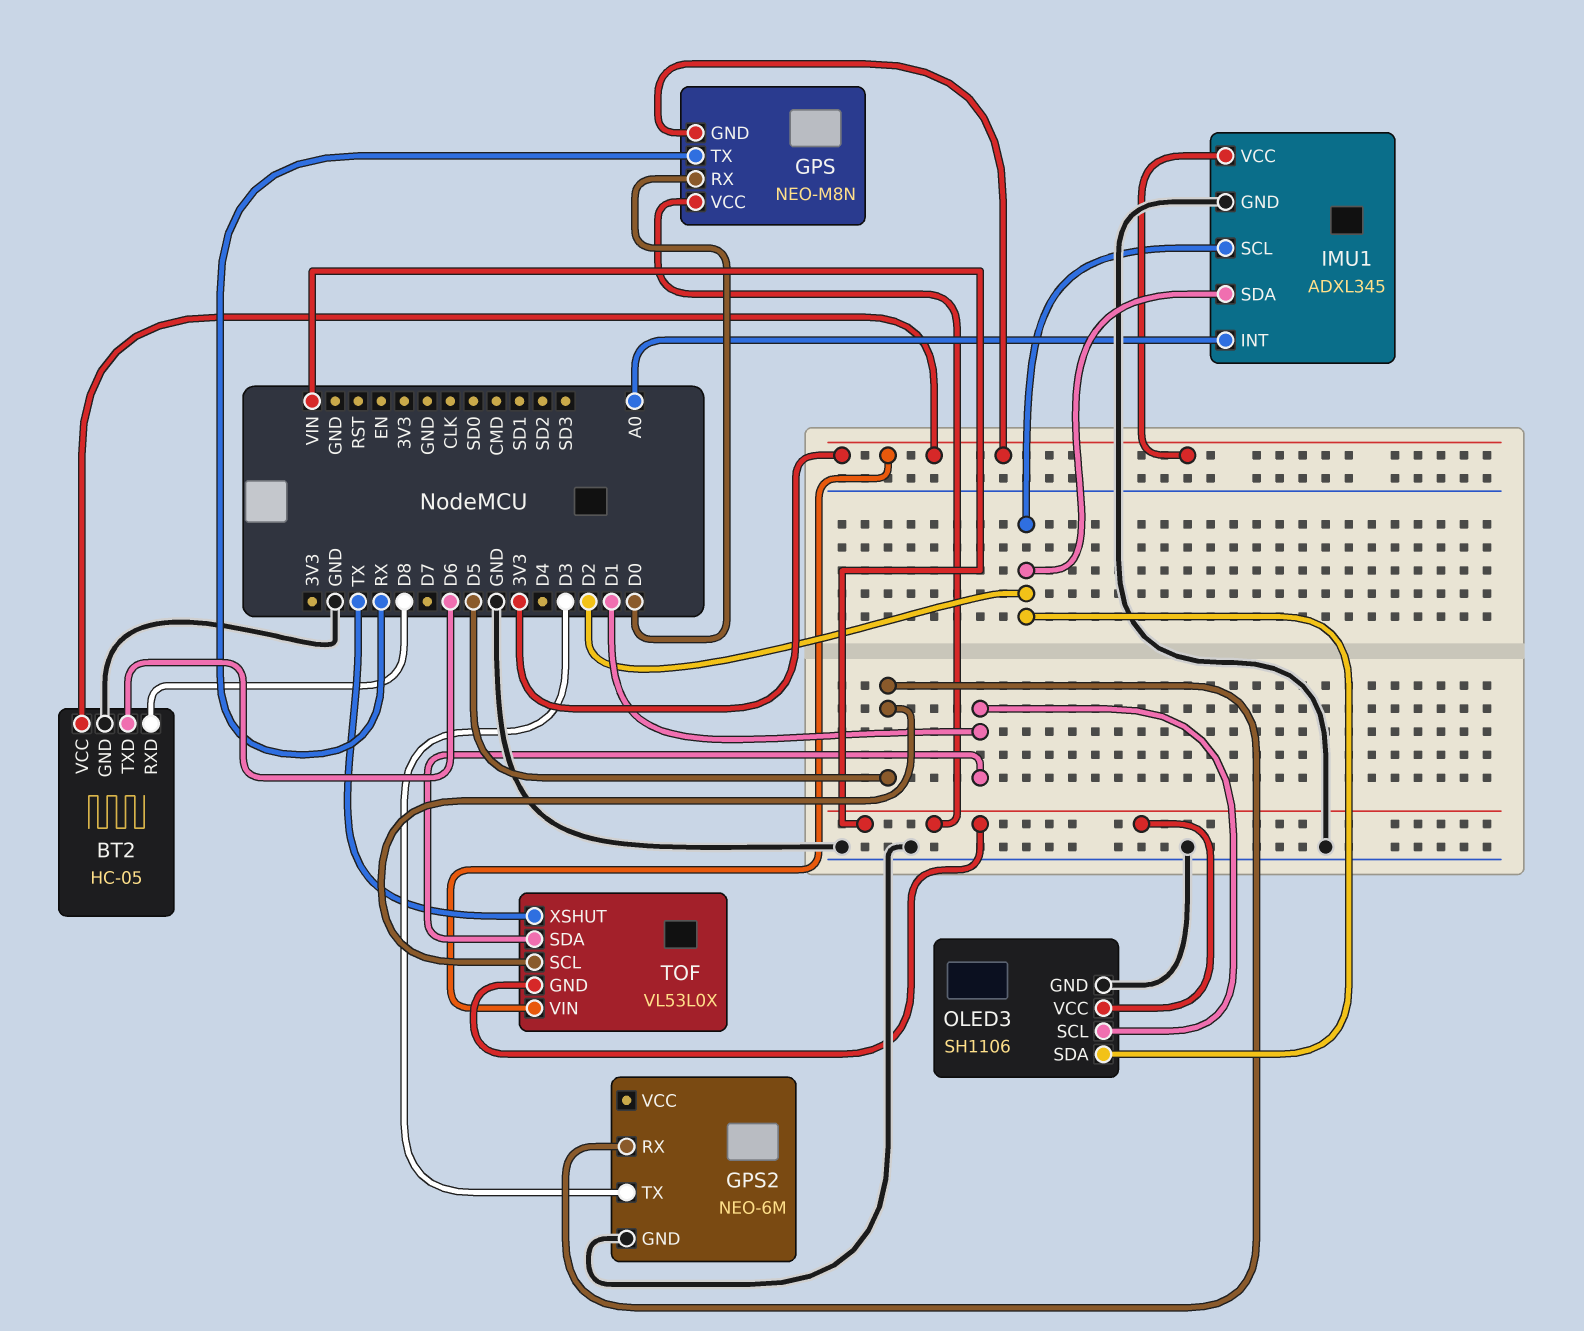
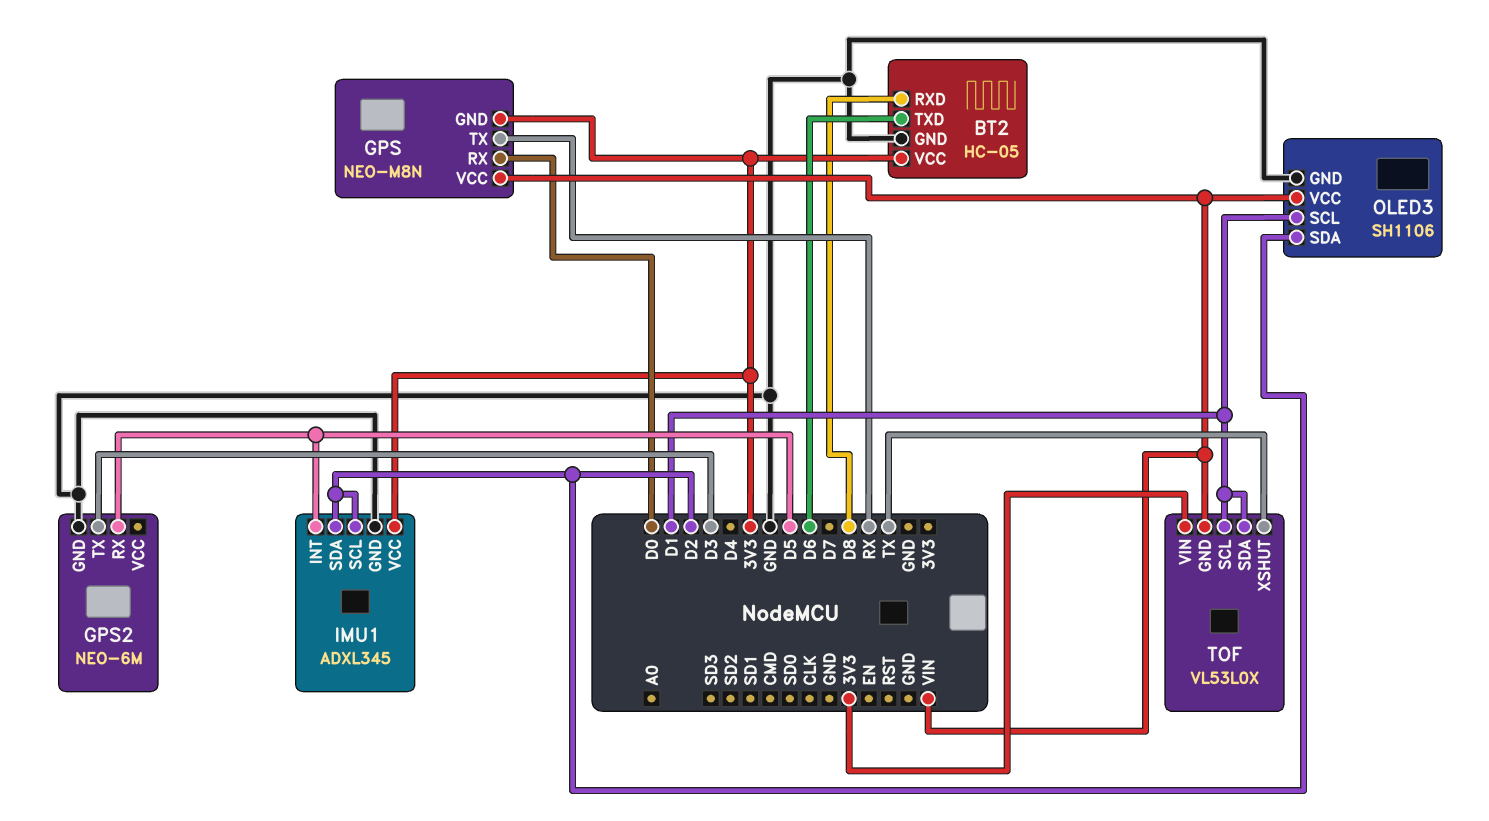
IMU1 pin INT: A0 -> D5
TOF pin SCL: D5 -> D1

